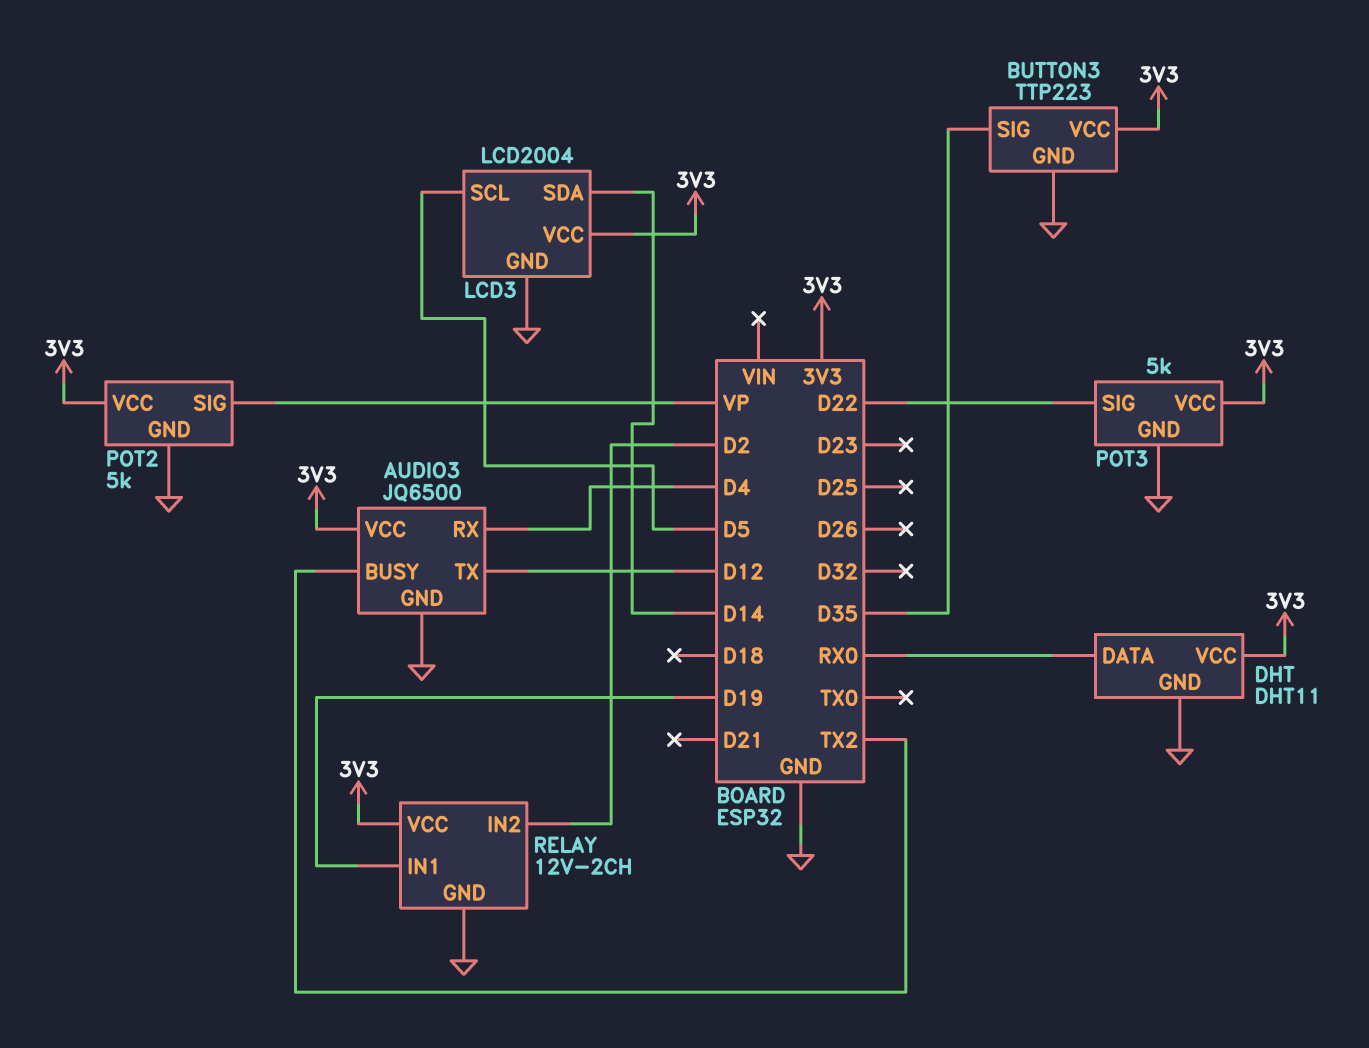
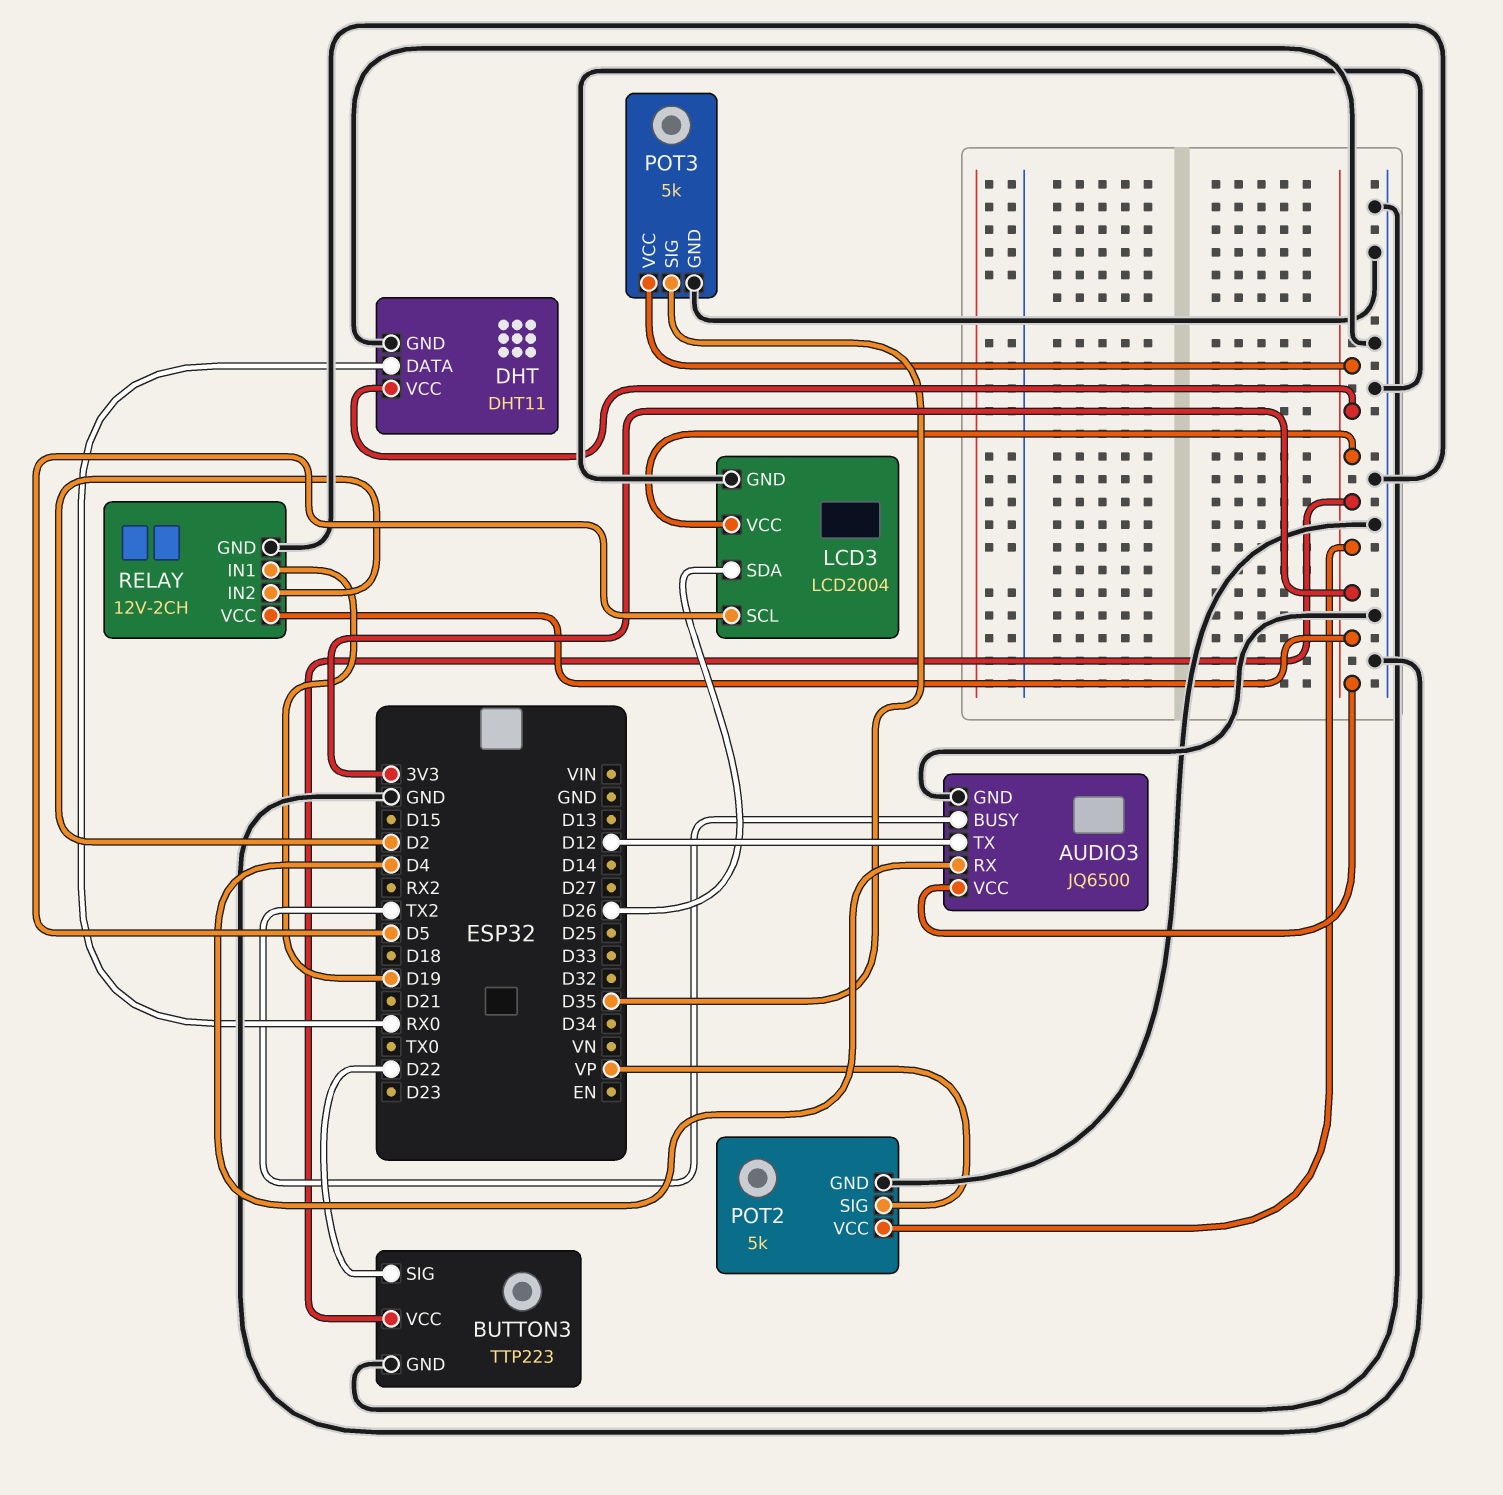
BUTTON3 pin SIG: D35 -> D22
LCD3 pin SDA: D14 -> D26
POT3 pin SIG: D22 -> D35

